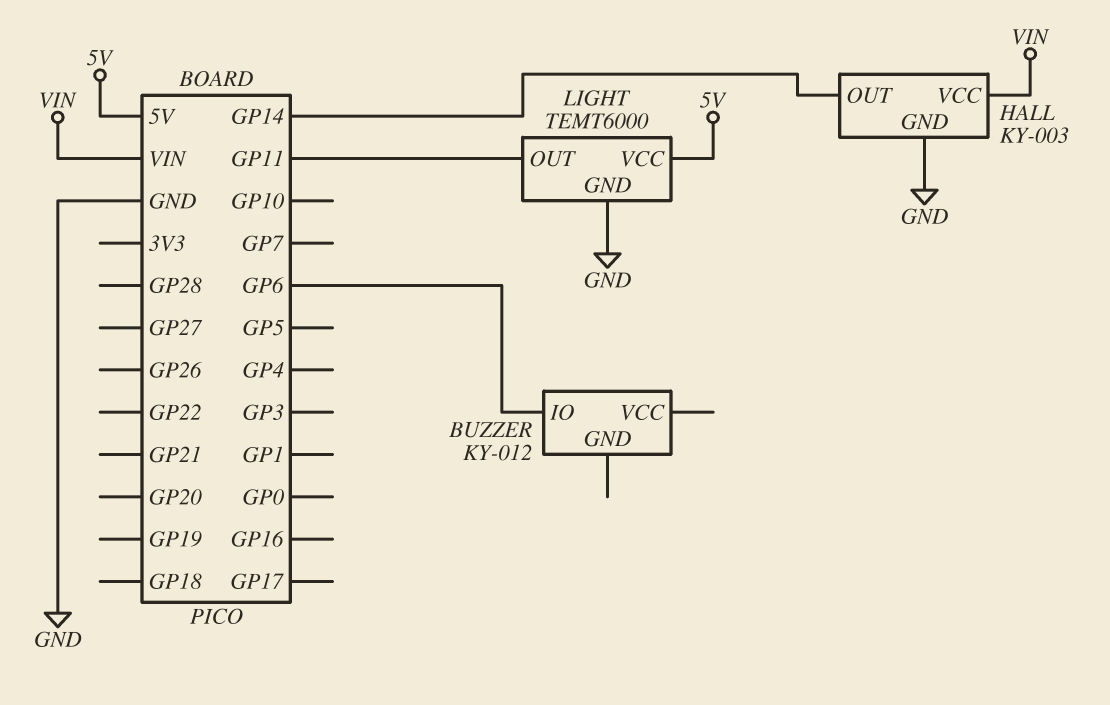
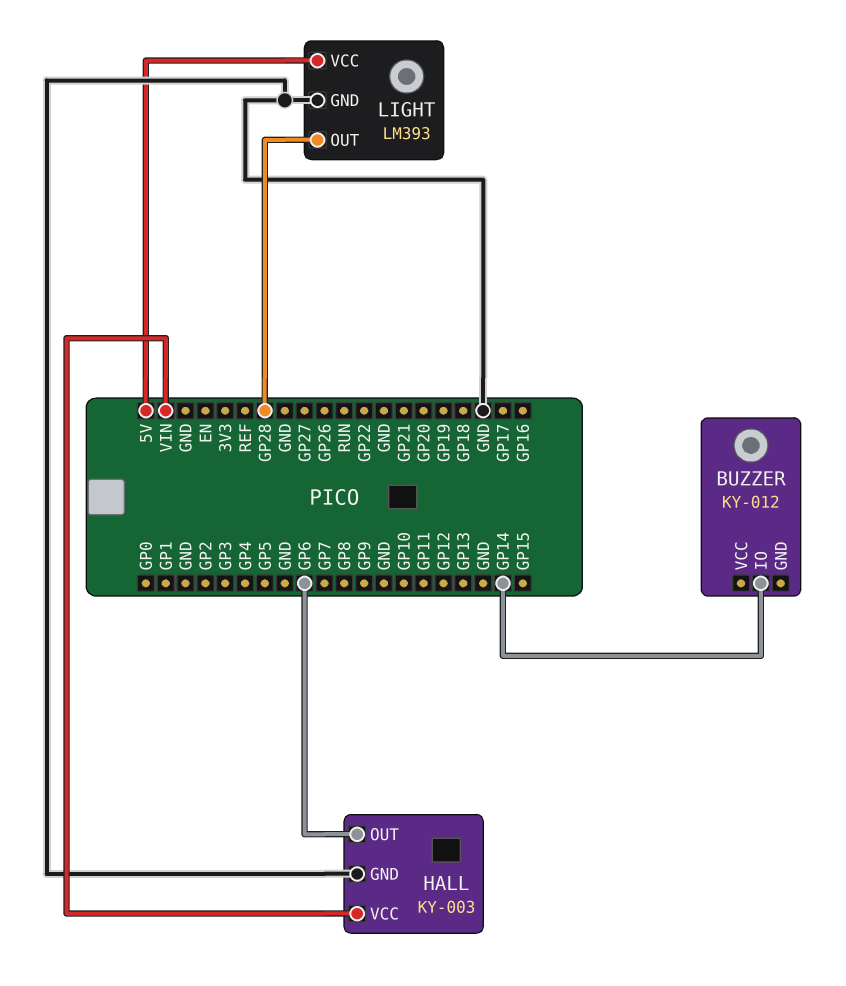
BUZZER pin IO: GP6 -> GP14
HALL pin OUT: GP14 -> GP6
LIGHT: TEMT6000 -> LM393
LIGHT pin OUT: GP11 -> GP28

